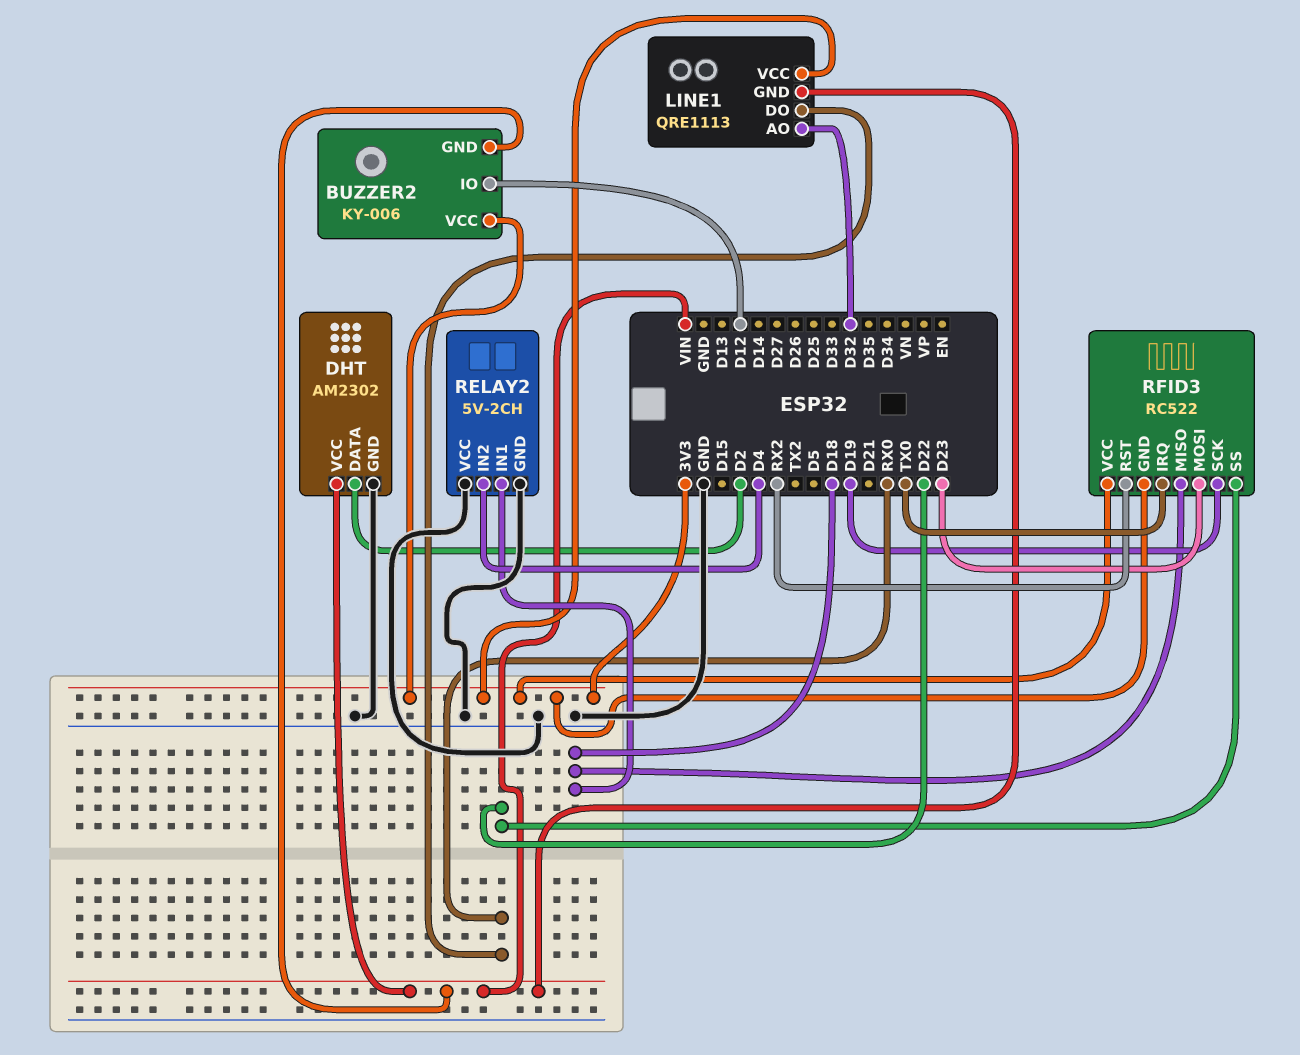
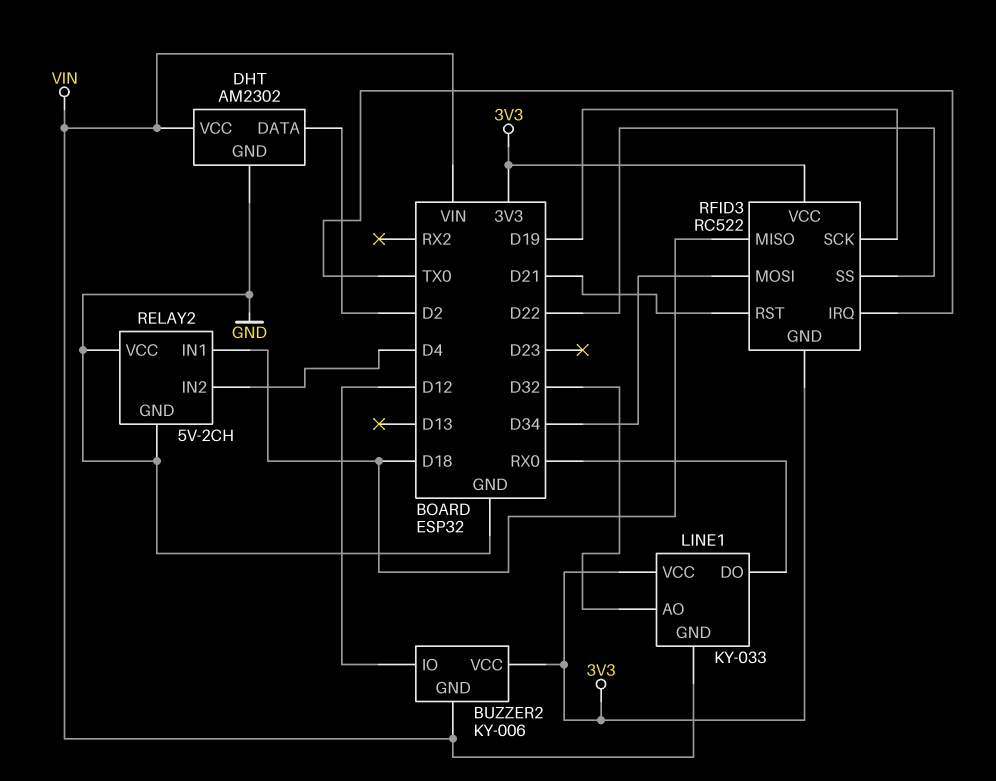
LINE1: QRE1113 -> KY-033
RFID3 pin MOSI: D23 -> D34
RFID3 pin RST: RX2 -> D21

